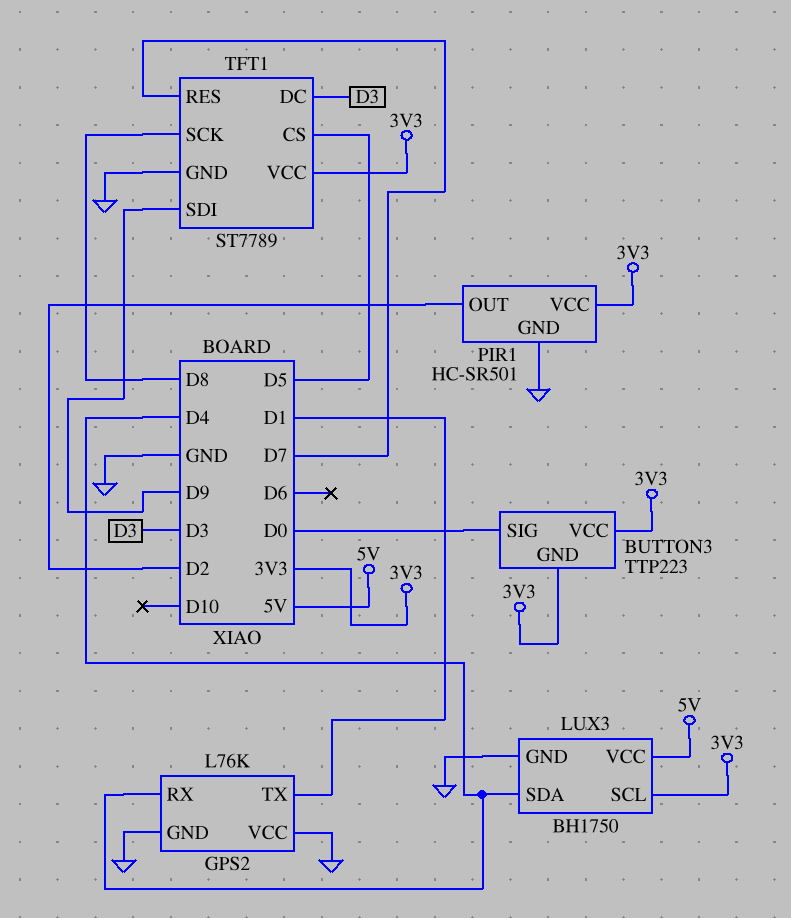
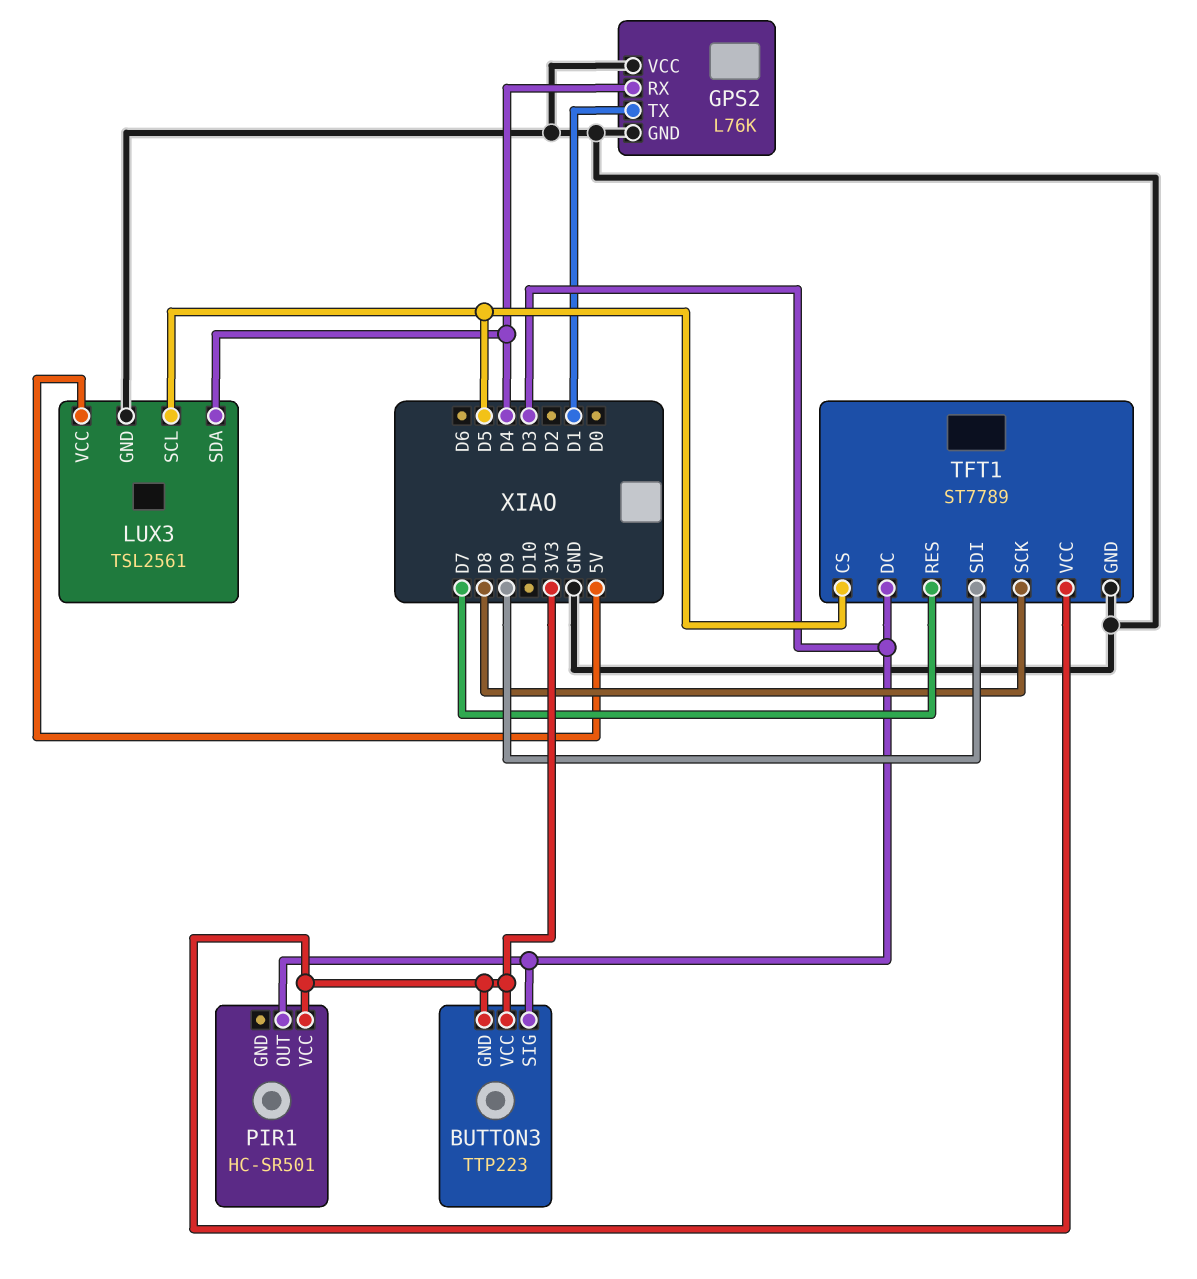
BUTTON3 pin SIG: D0 -> D3
LUX3: BH1750 -> TSL2561
LUX3 pin SCL: 3V3 -> D5
PIR1 pin GND: GND -> none
PIR1 pin OUT: D2 -> D3

